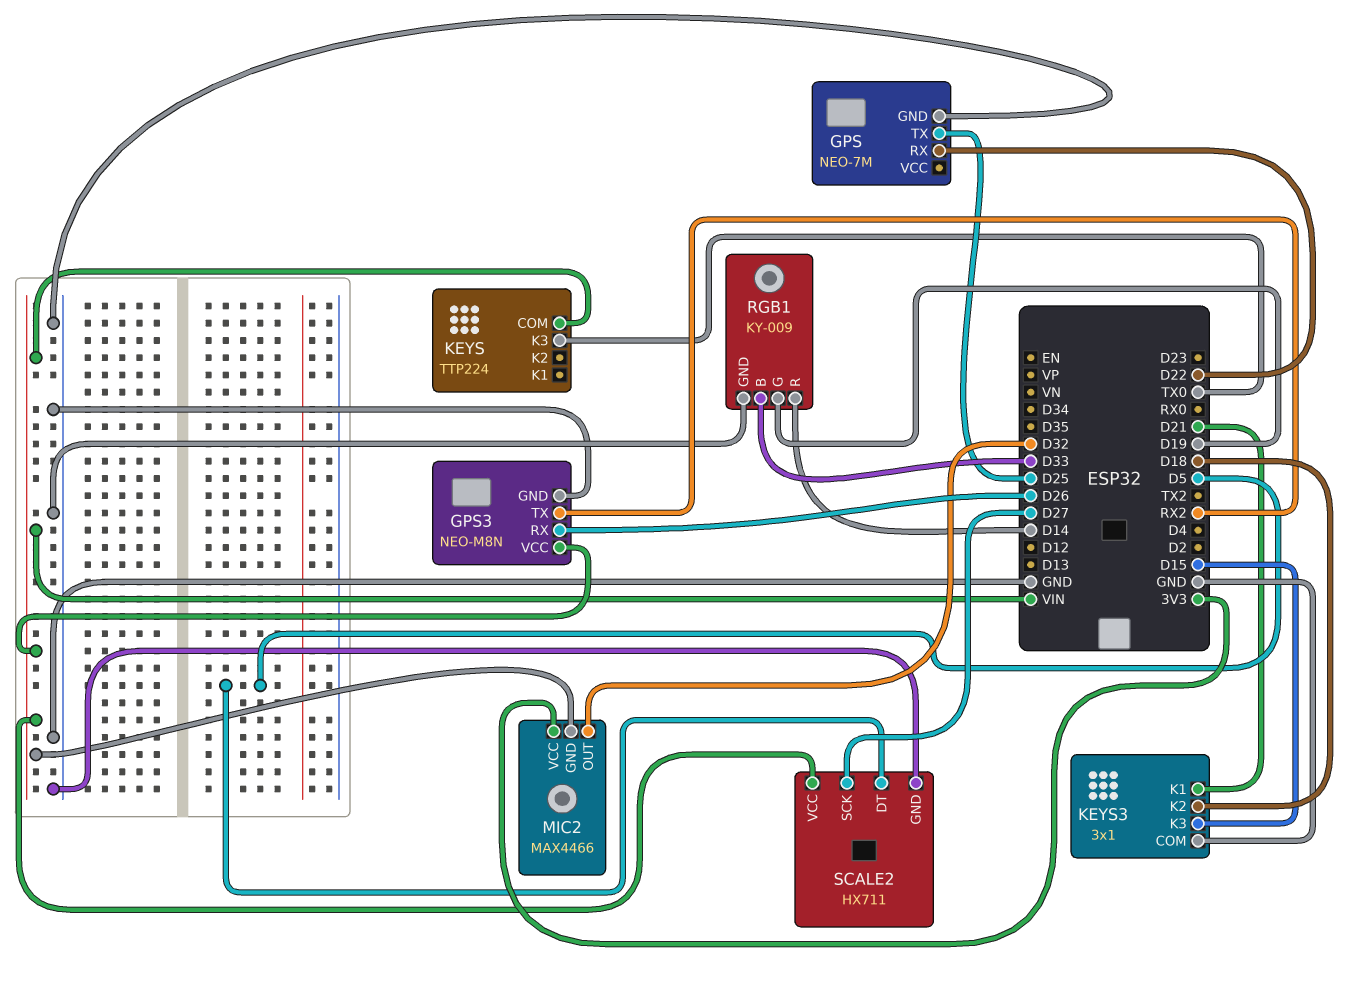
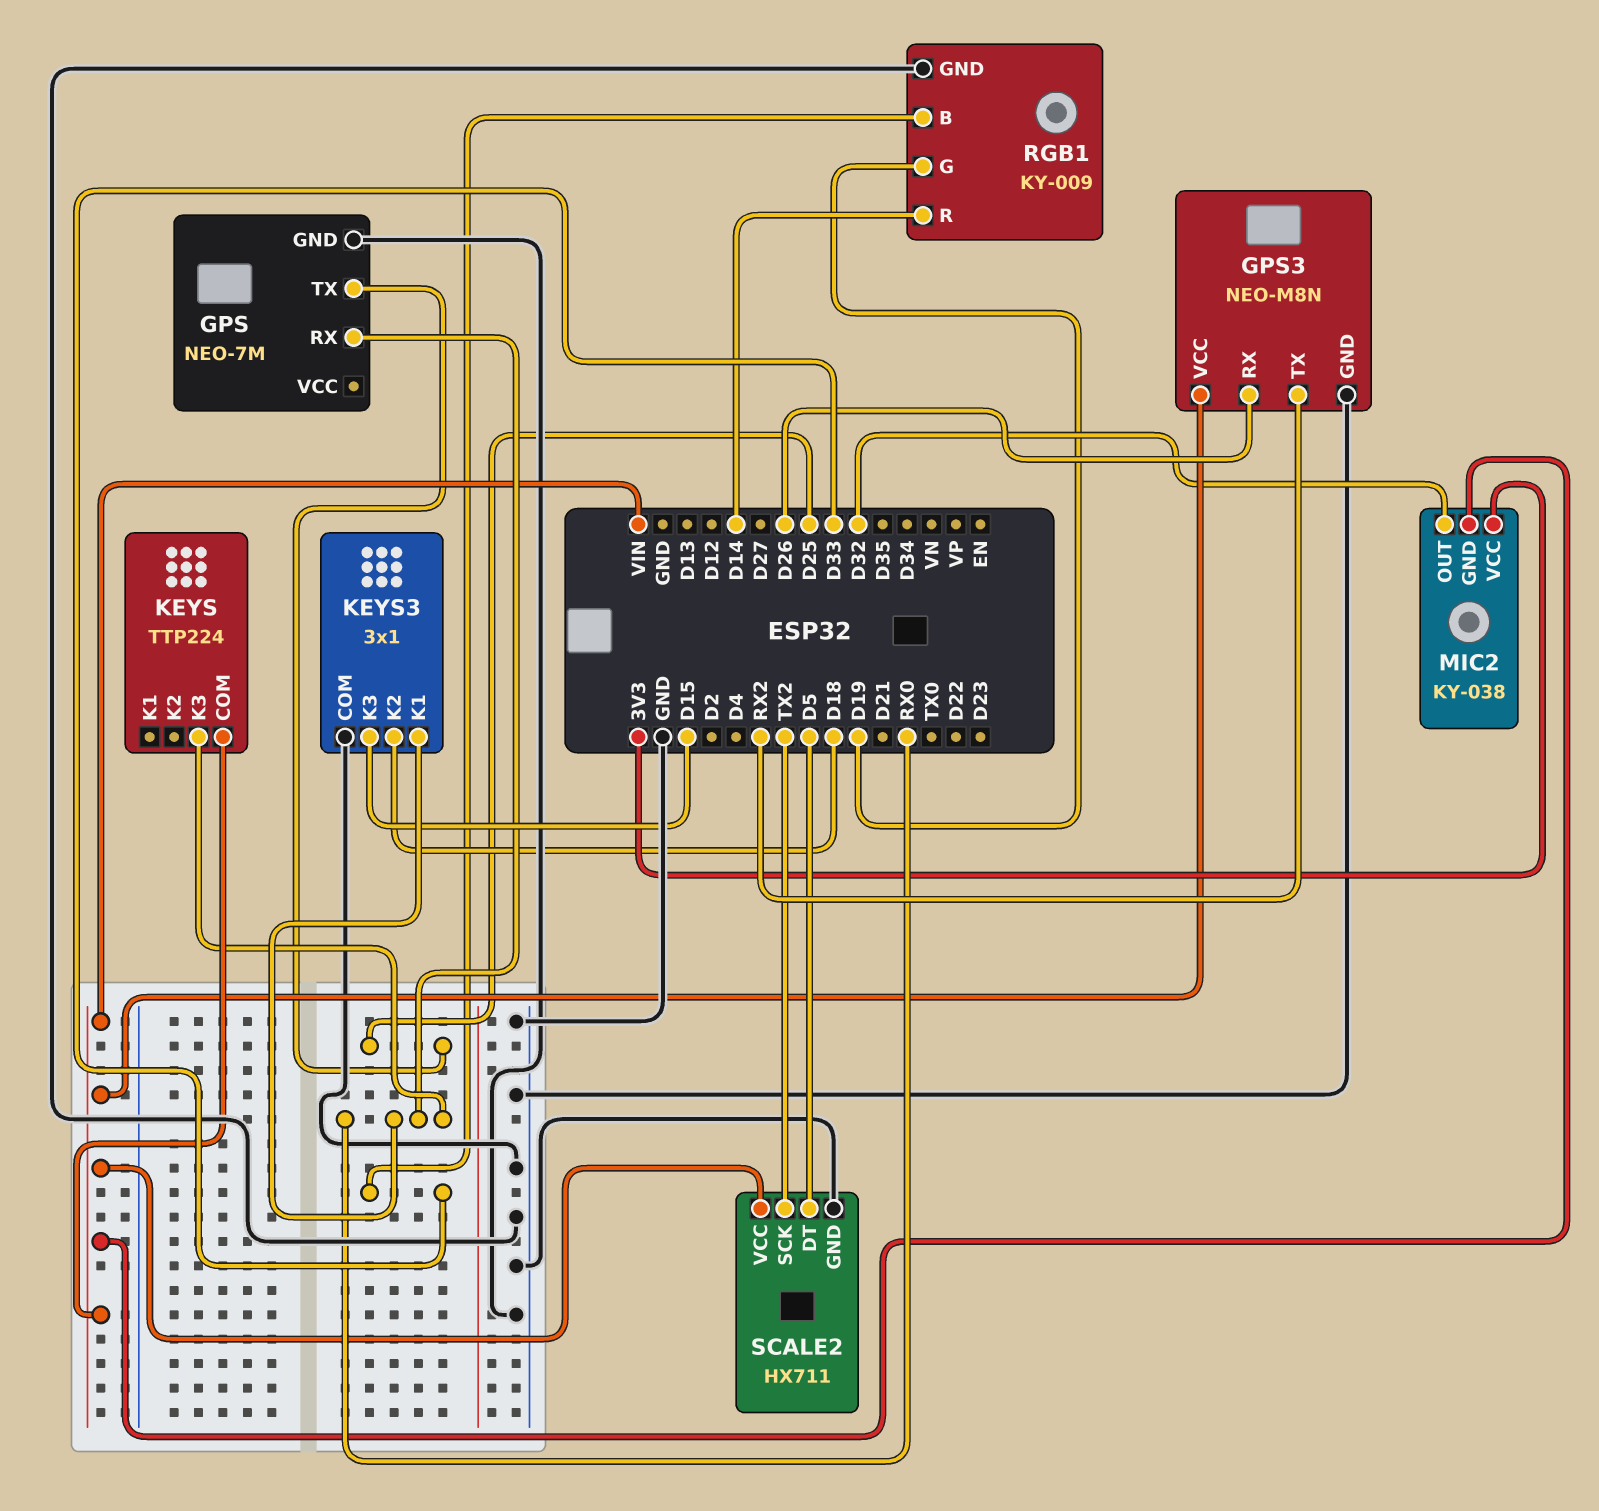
GPS pin RX: D22 -> RX0
KEYS pin K3: TX0 -> RX0
KEYS3 pin K1: D21 -> RX0
MIC2: MAX4466 -> KY-038
SCALE2 pin SCK: D27 -> TX2

